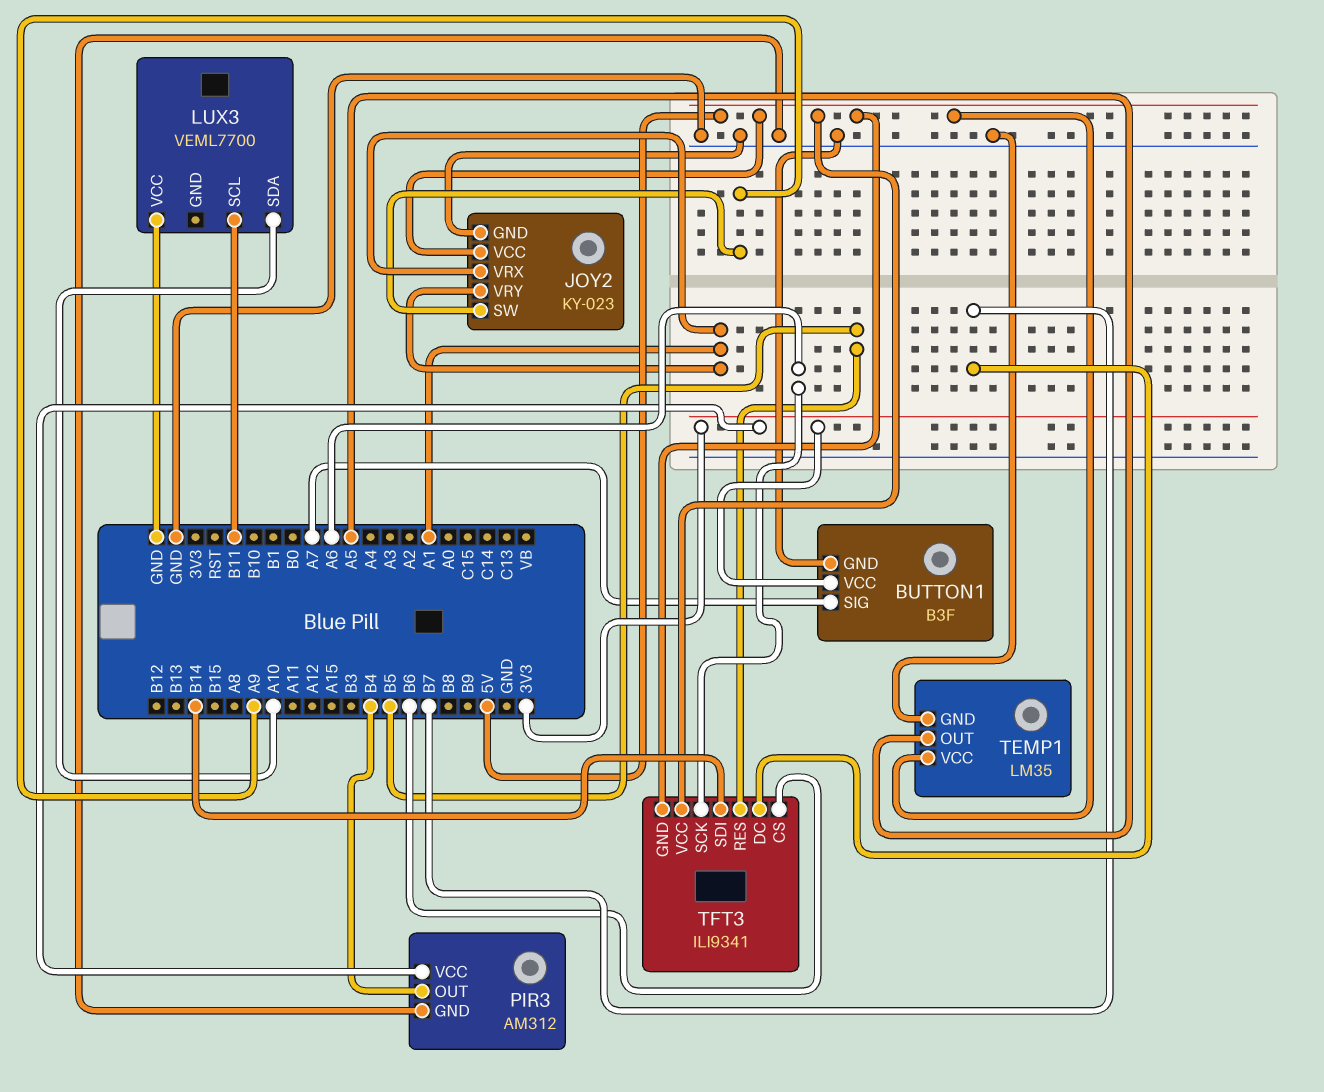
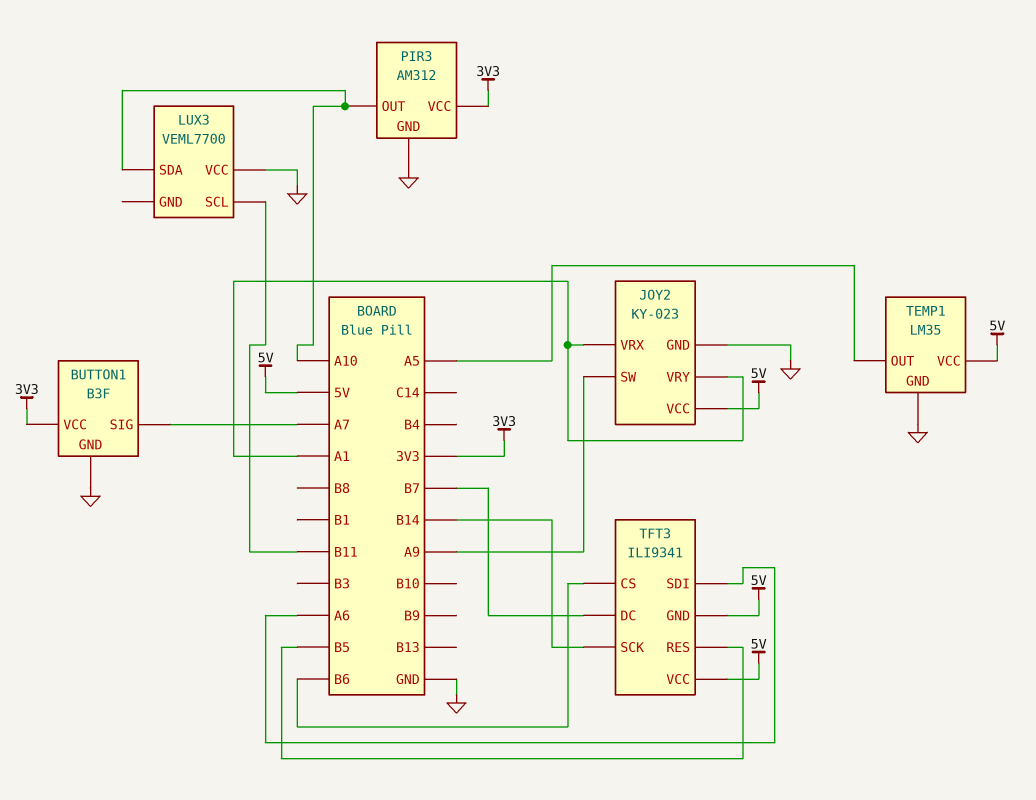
PIR3 pin OUT: B4 -> A10
TFT3 pin SCK: A6 -> B14
TFT3 pin SDI: B14 -> A6

